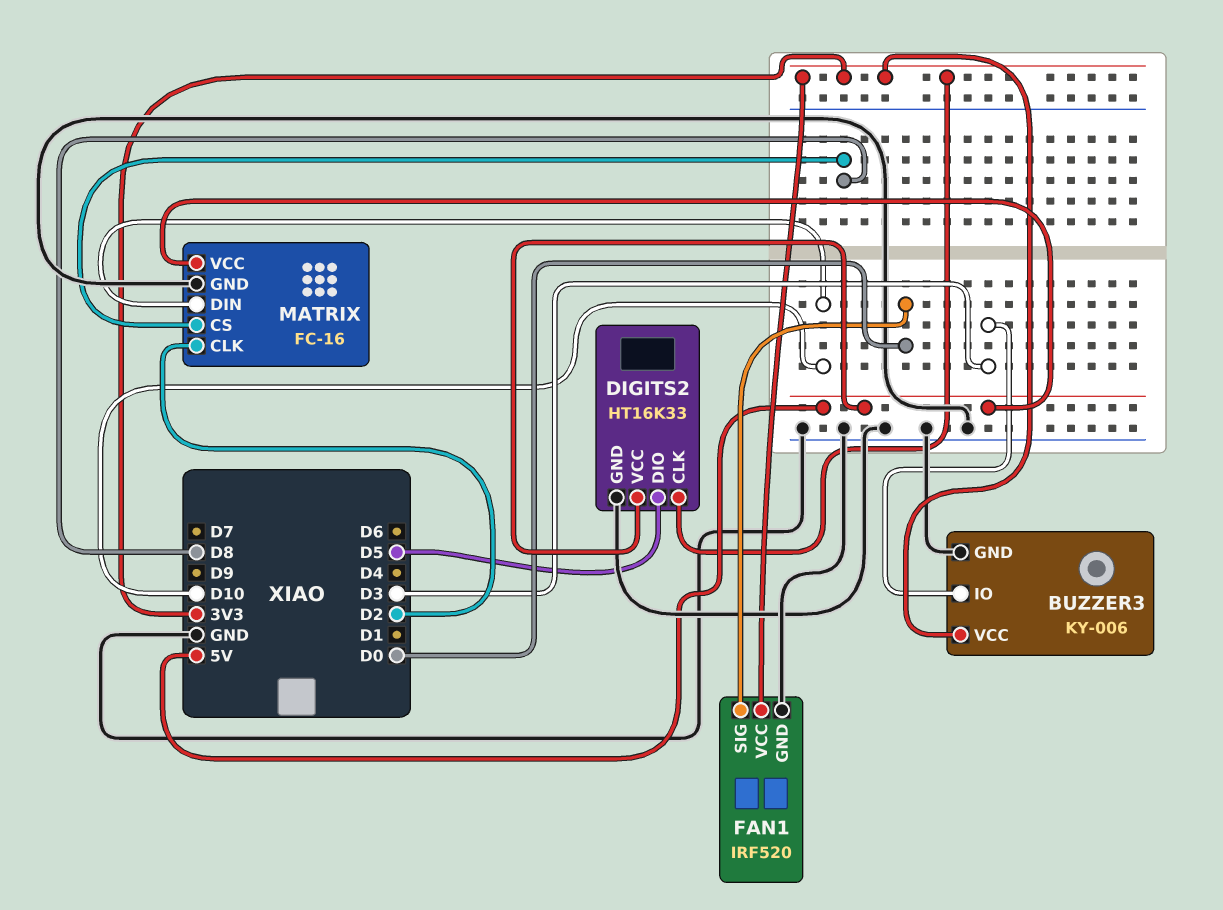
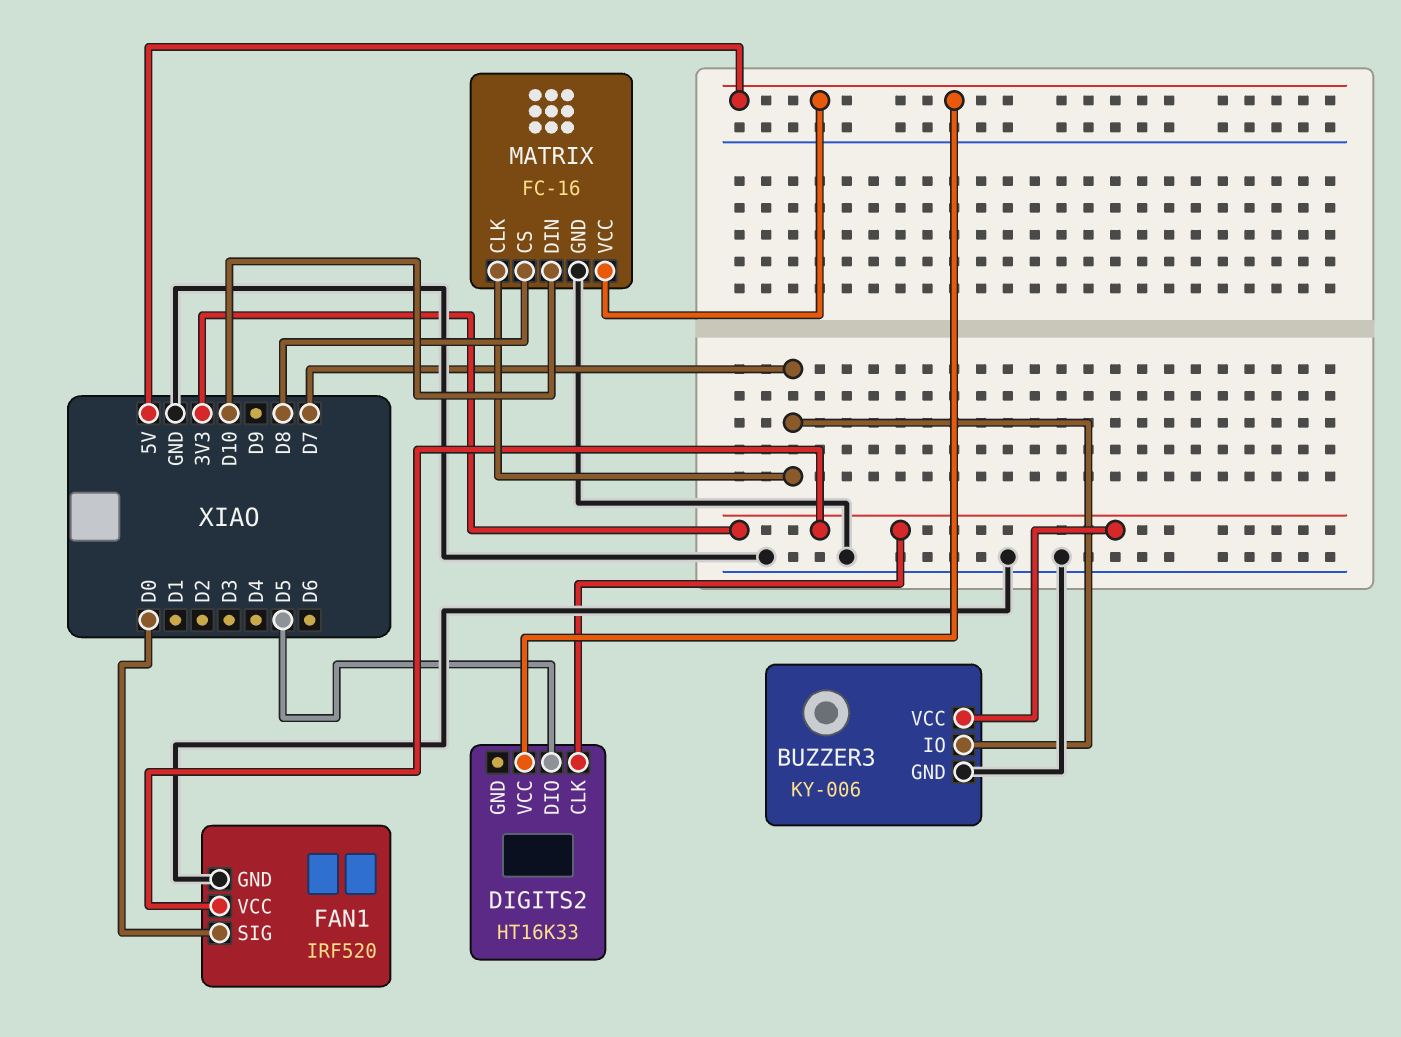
BUZZER3 pin IO: D3 -> D7
DIGITS2 pin GND: GND -> none
MATRIX pin CLK: D2 -> D7

